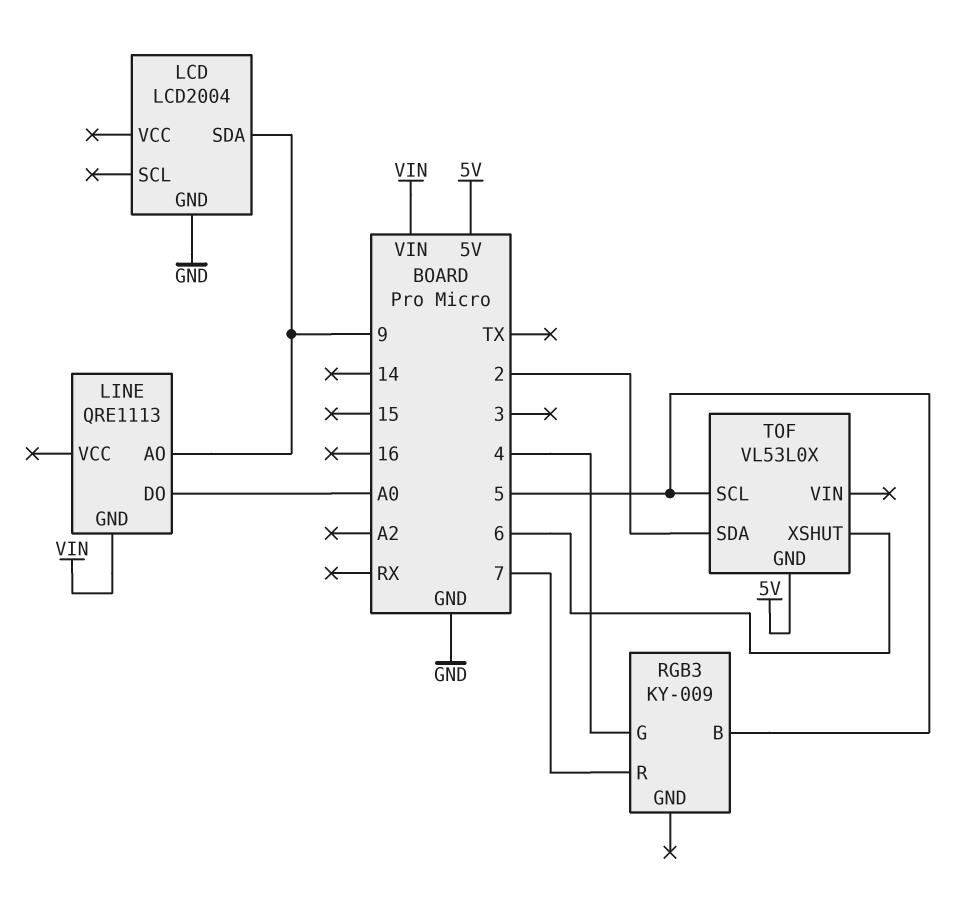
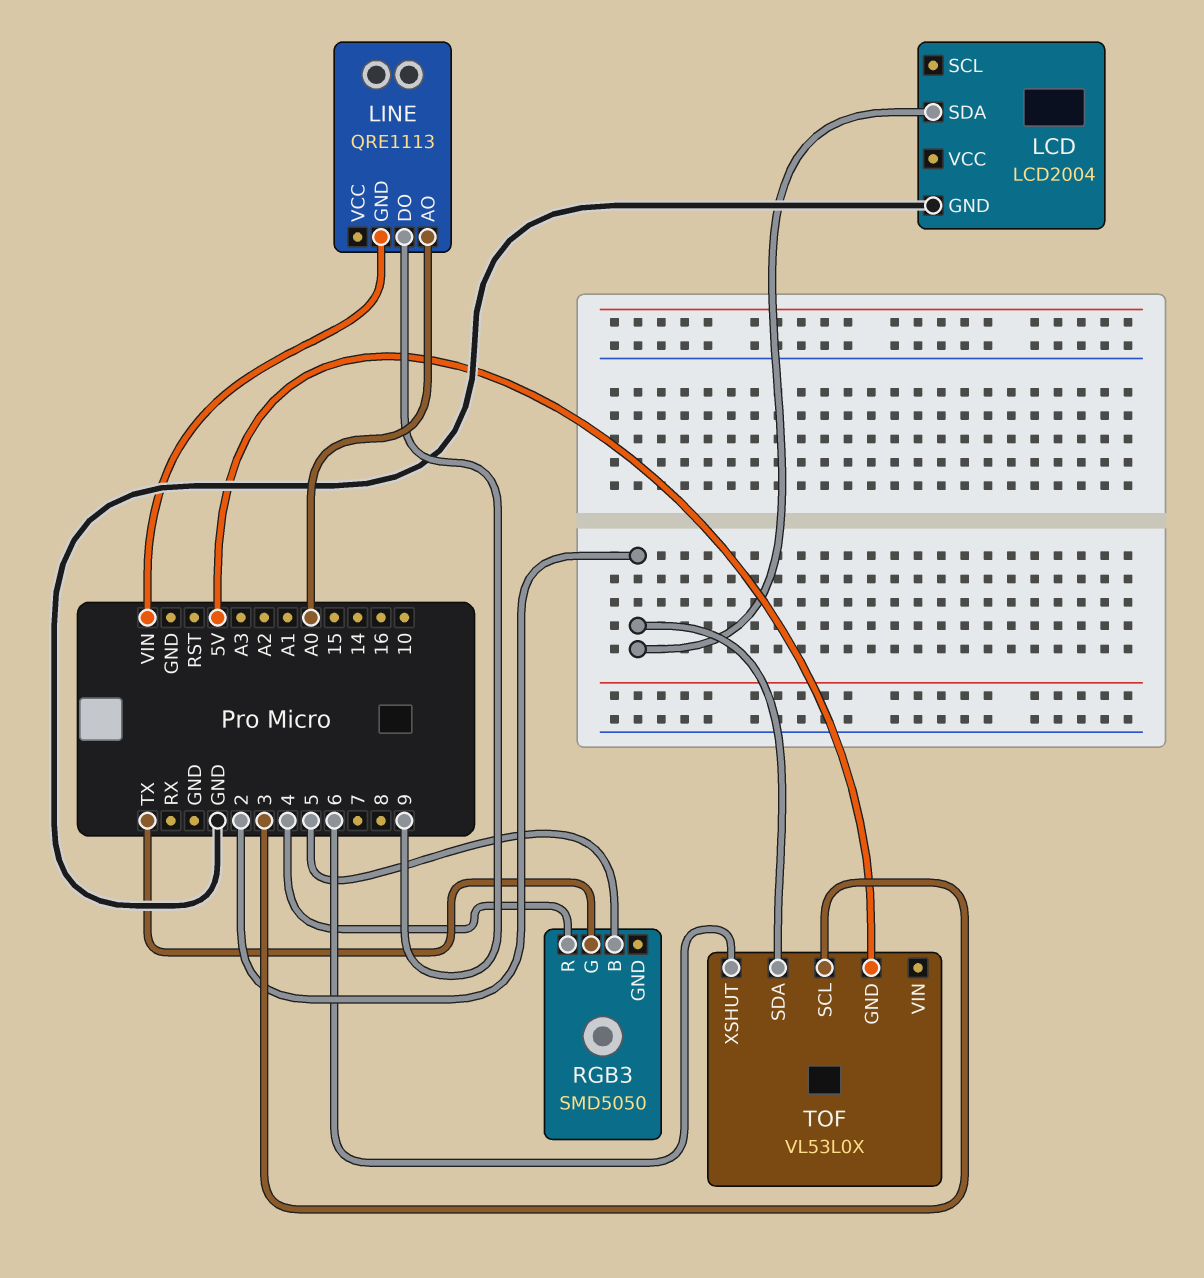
LCD pin SDA: 9 -> 2
LINE pin AO: 9 -> A0
LINE pin DO: A0 -> 9
RGB3: KY-009 -> SMD5050
RGB3 pin G: 4 -> TX
RGB3 pin R: 7 -> 4
TOF pin SCL: 5 -> 3

